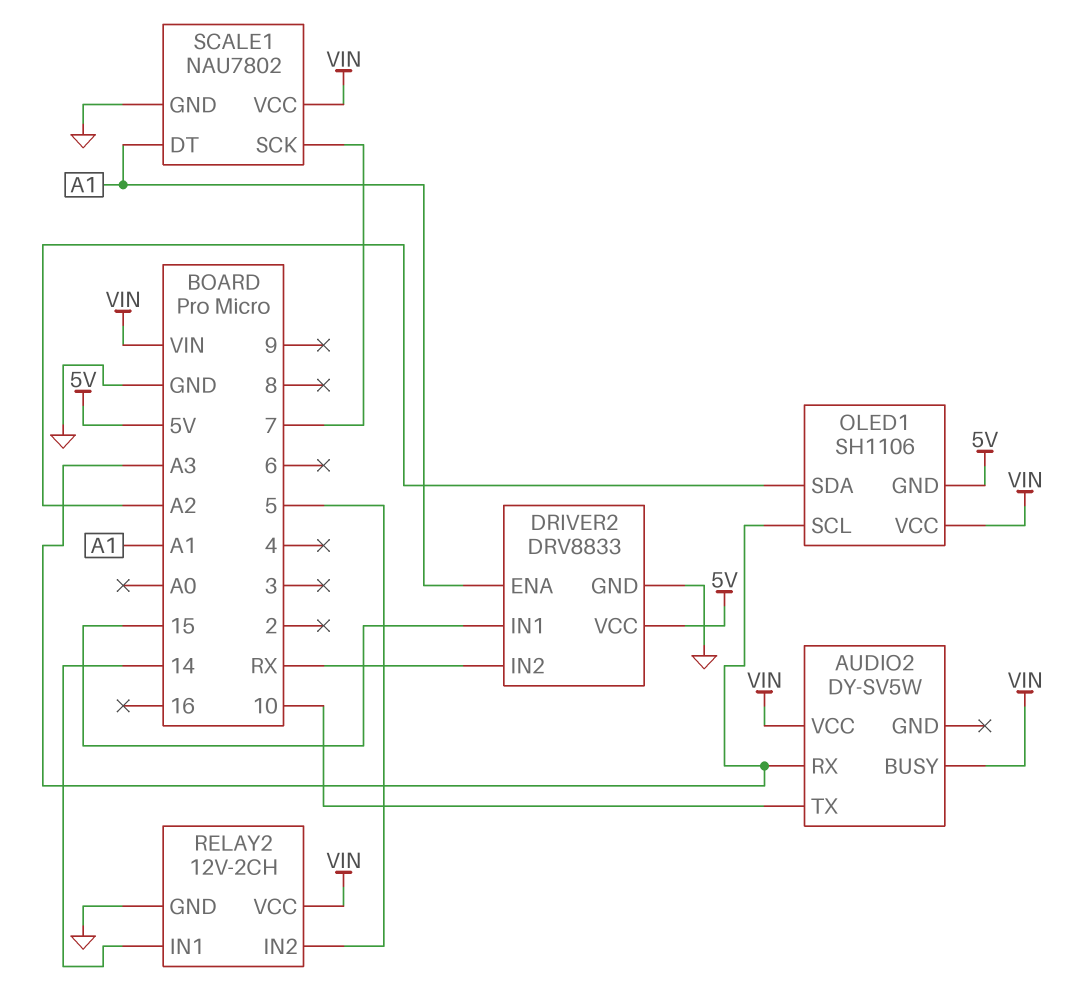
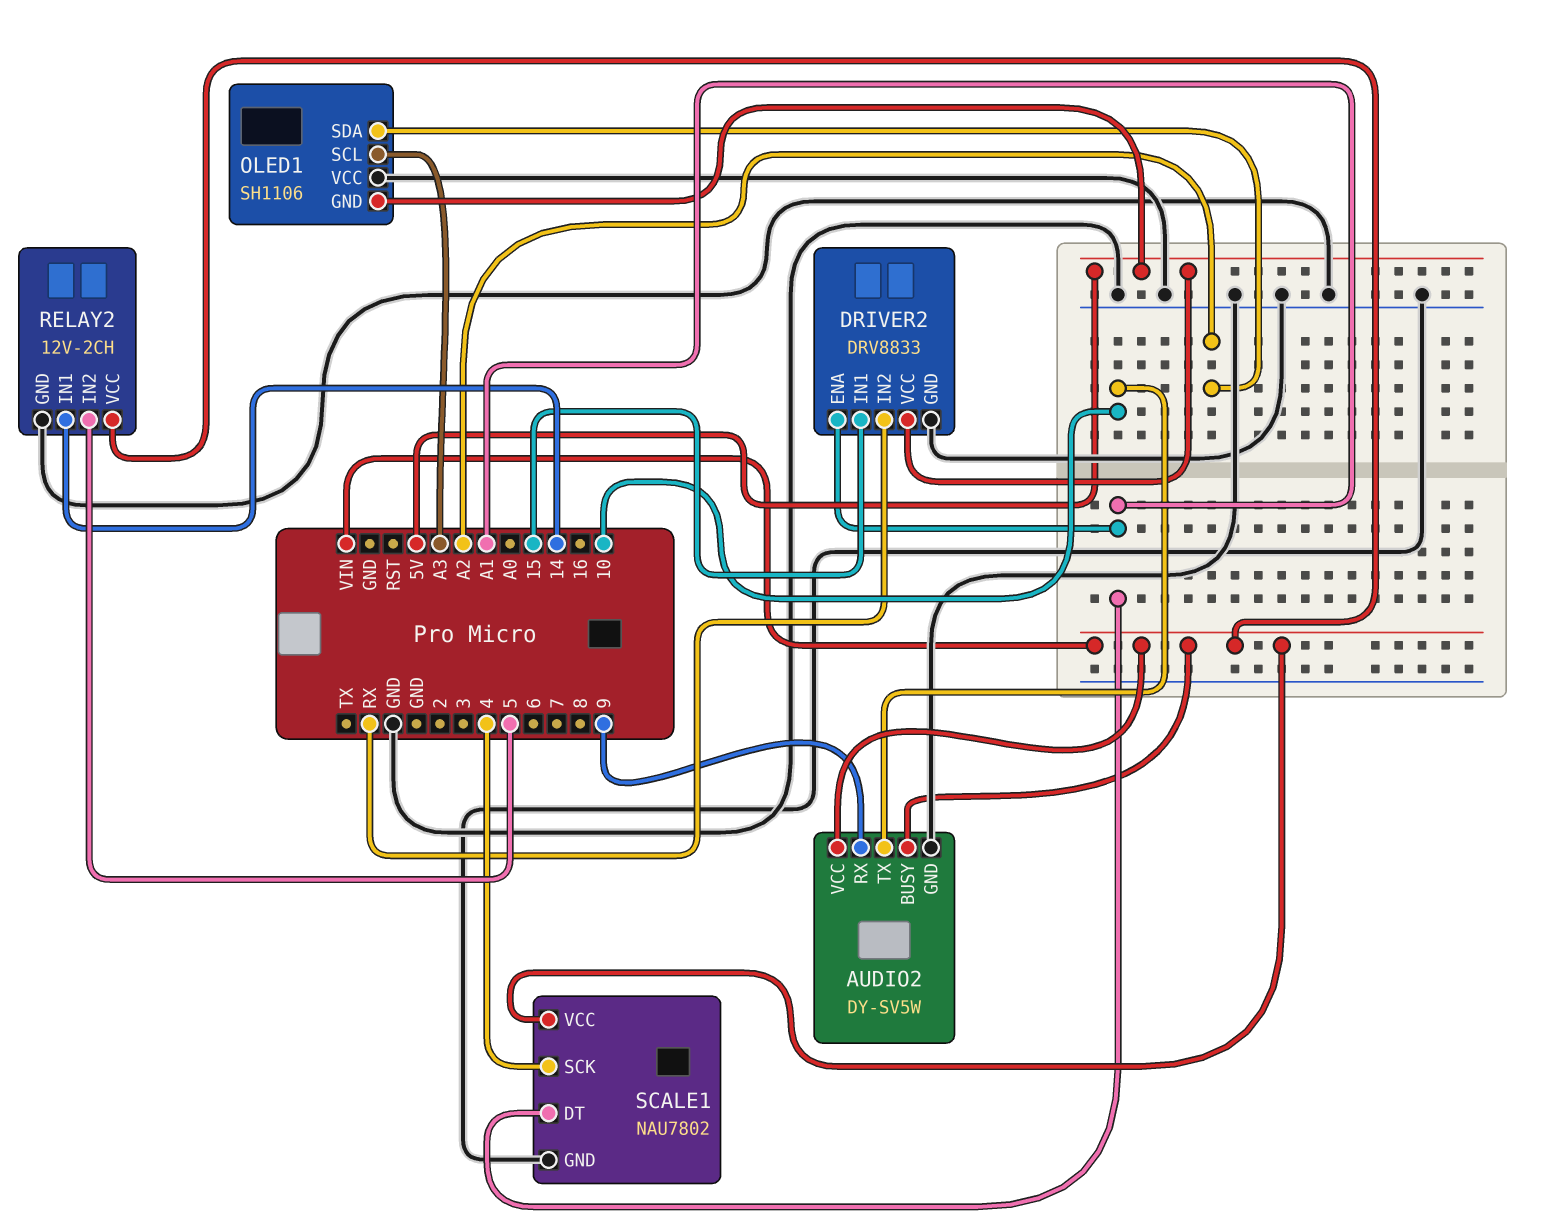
AUDIO2 pin GND: none -> GND
AUDIO2 pin RX: A3 -> 9
OLED1 pin VCC: VIN -> GND
SCALE1 pin SCK: 7 -> 4

